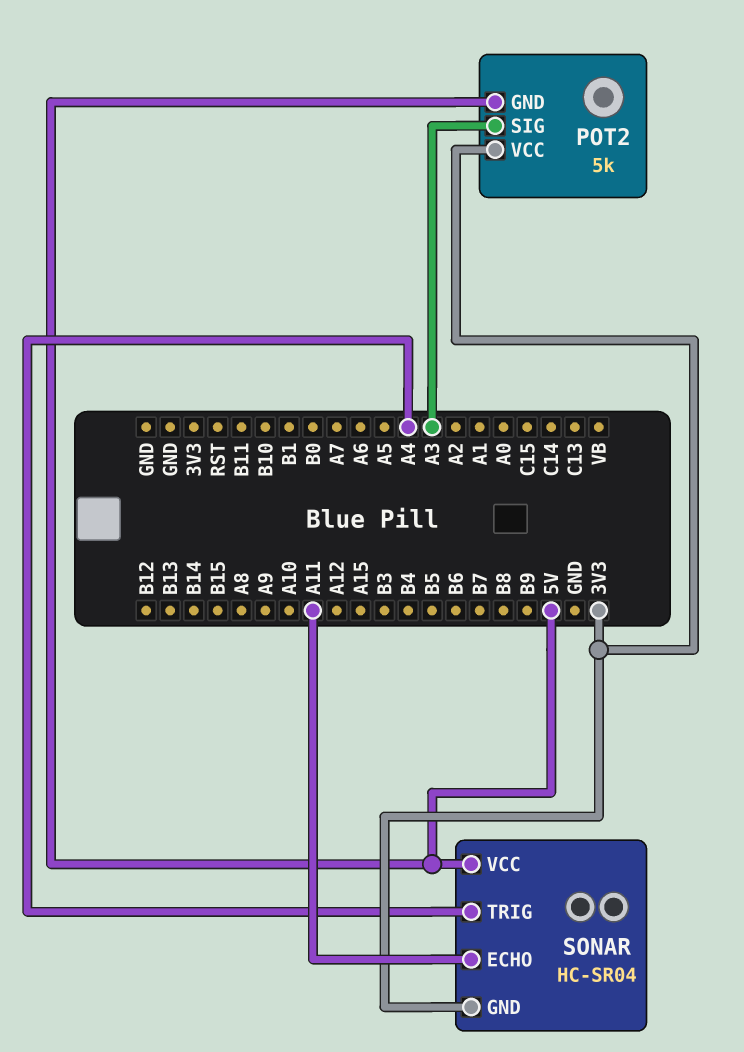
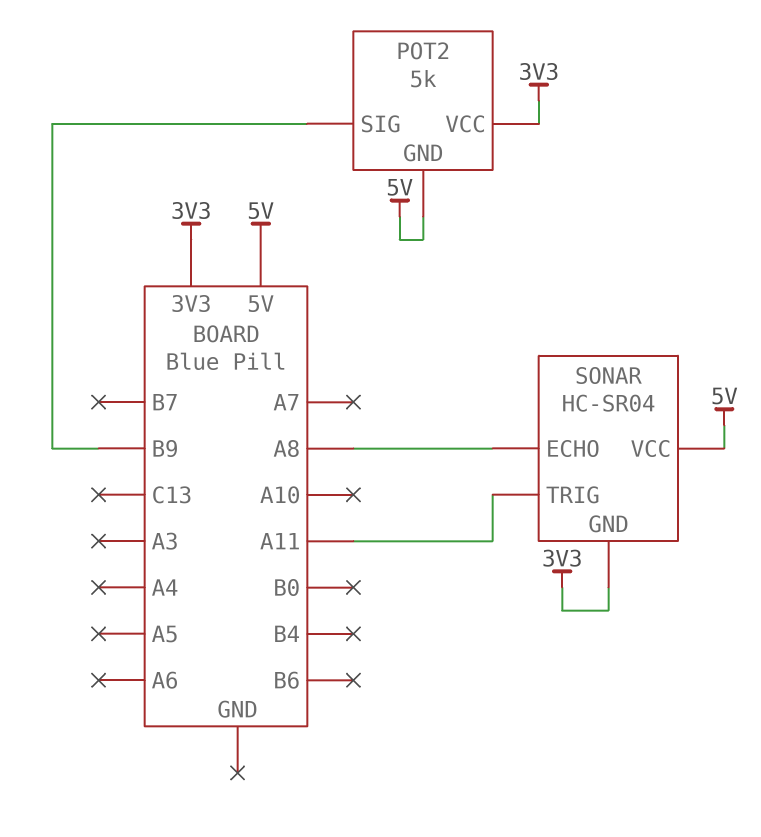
POT2 pin SIG: A3 -> B9
SONAR pin ECHO: A11 -> A8
SONAR pin TRIG: A4 -> A11

